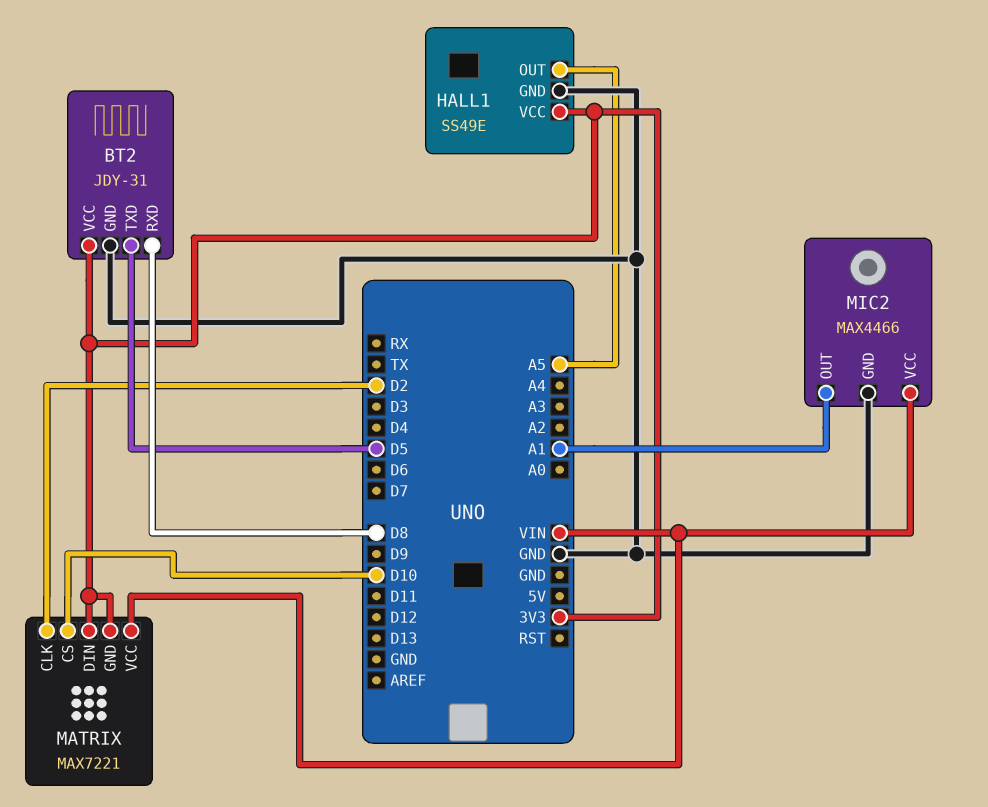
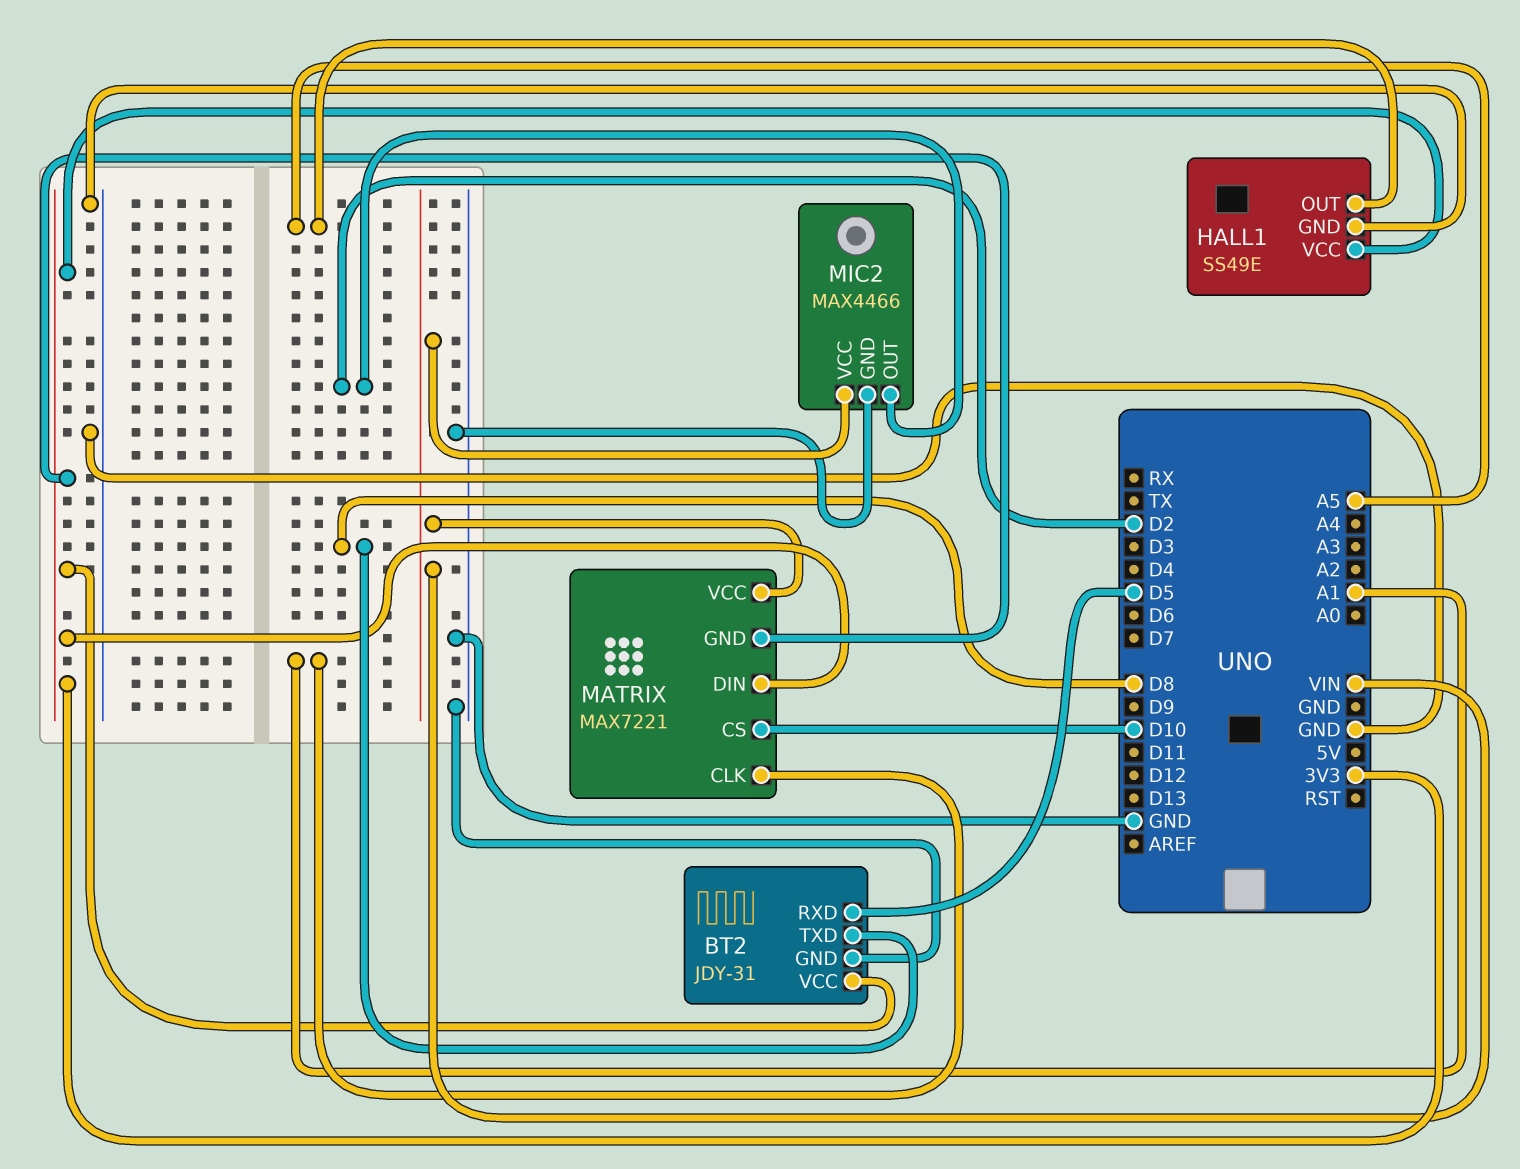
BT2 pin RXD: D8 -> D5
BT2 pin TXD: D5 -> D8
MATRIX pin CLK: D2 -> A1
MIC2 pin OUT: A1 -> D2

